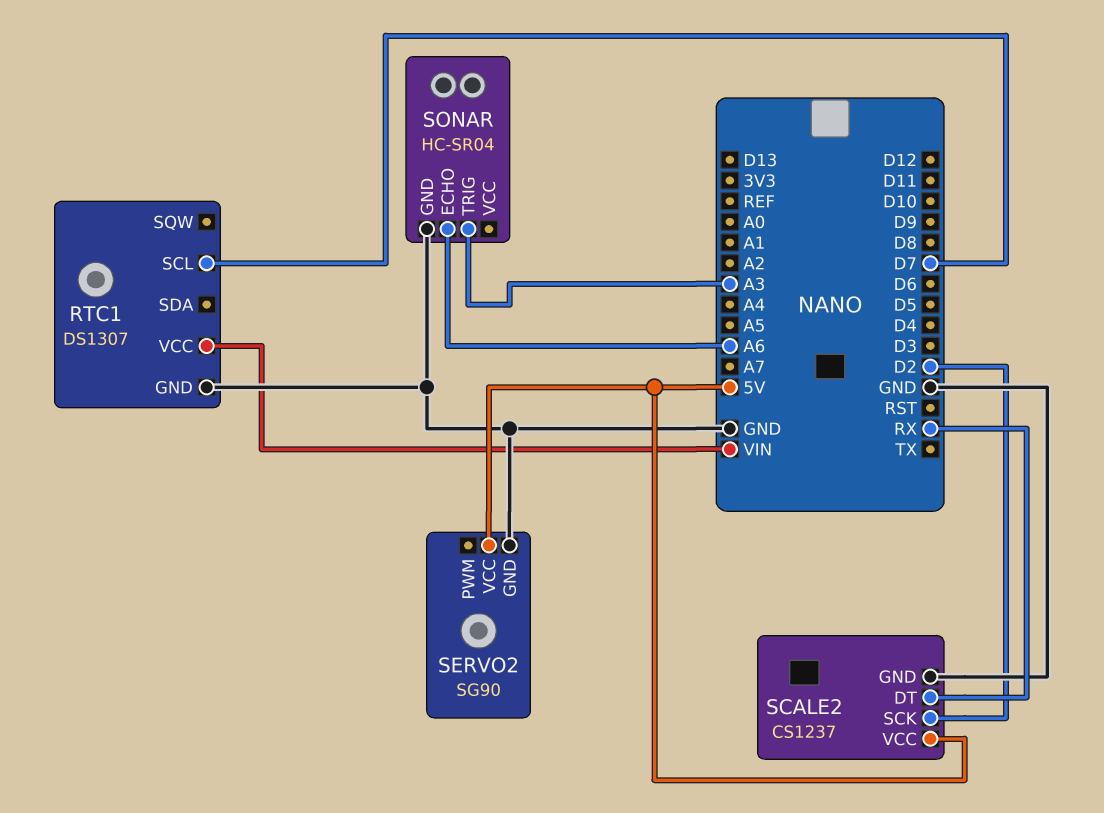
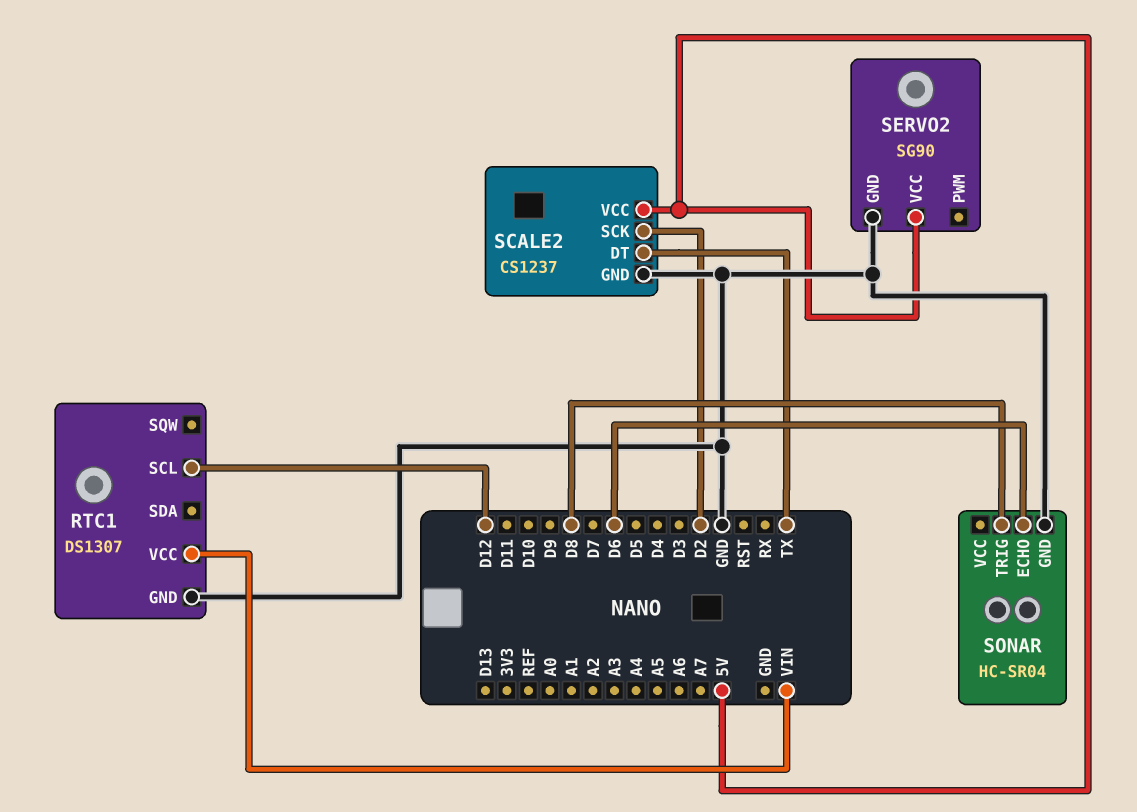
RTC1 pin SCL: D7 -> D12
SCALE2 pin DT: RX -> TX
SONAR pin ECHO: A6 -> D6
SONAR pin TRIG: A3 -> D8

